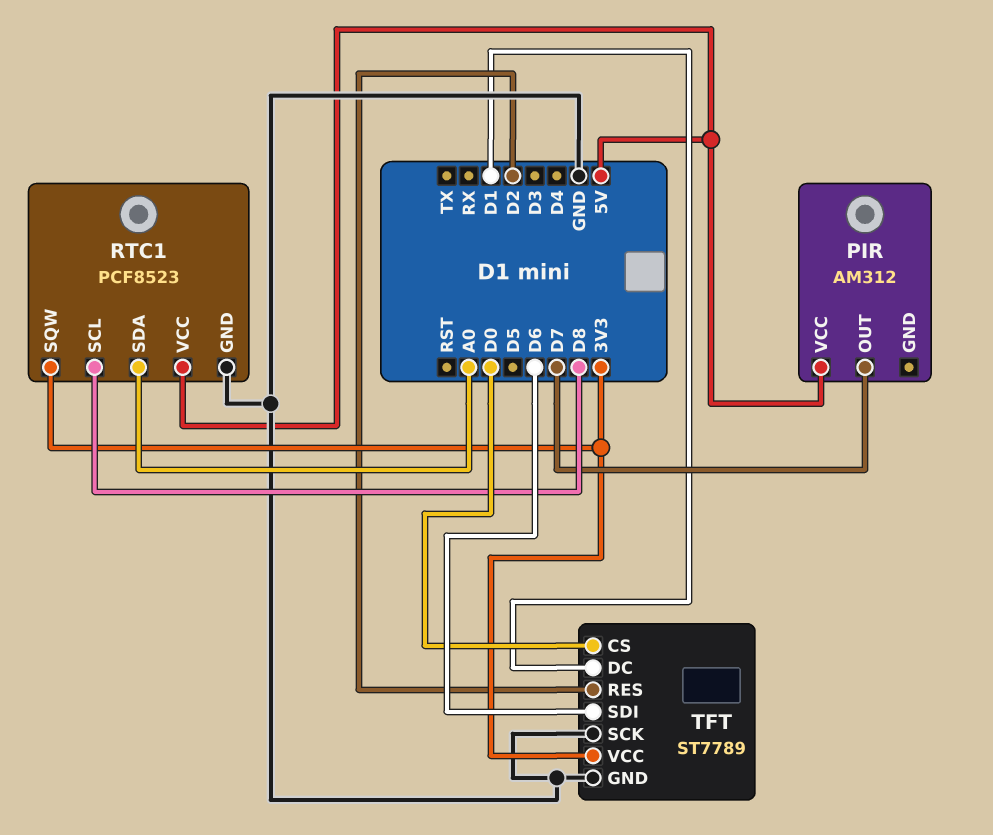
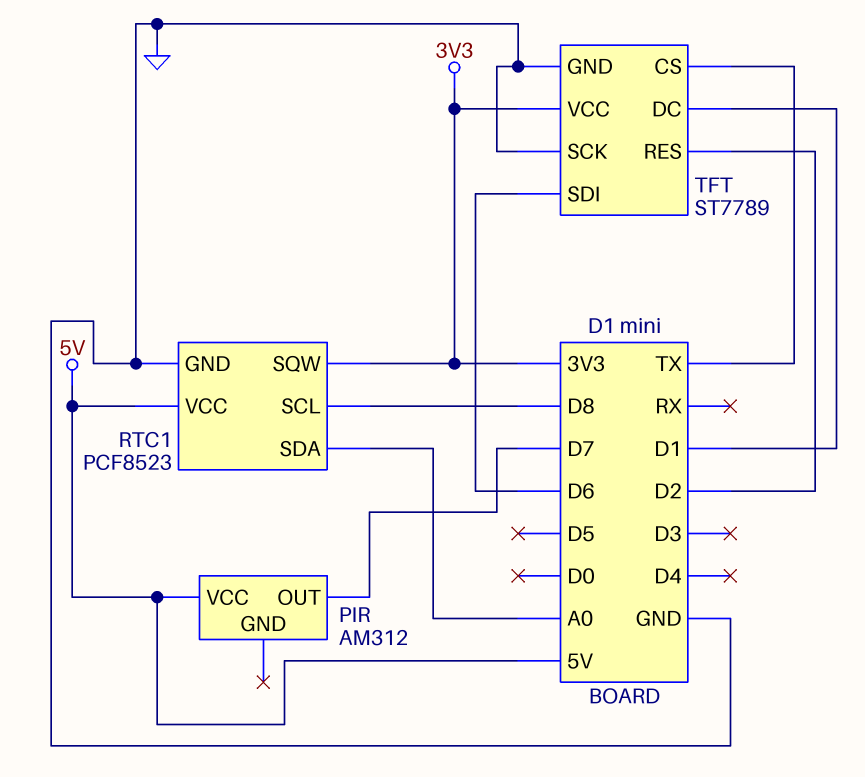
TFT pin CS: D0 -> TX

